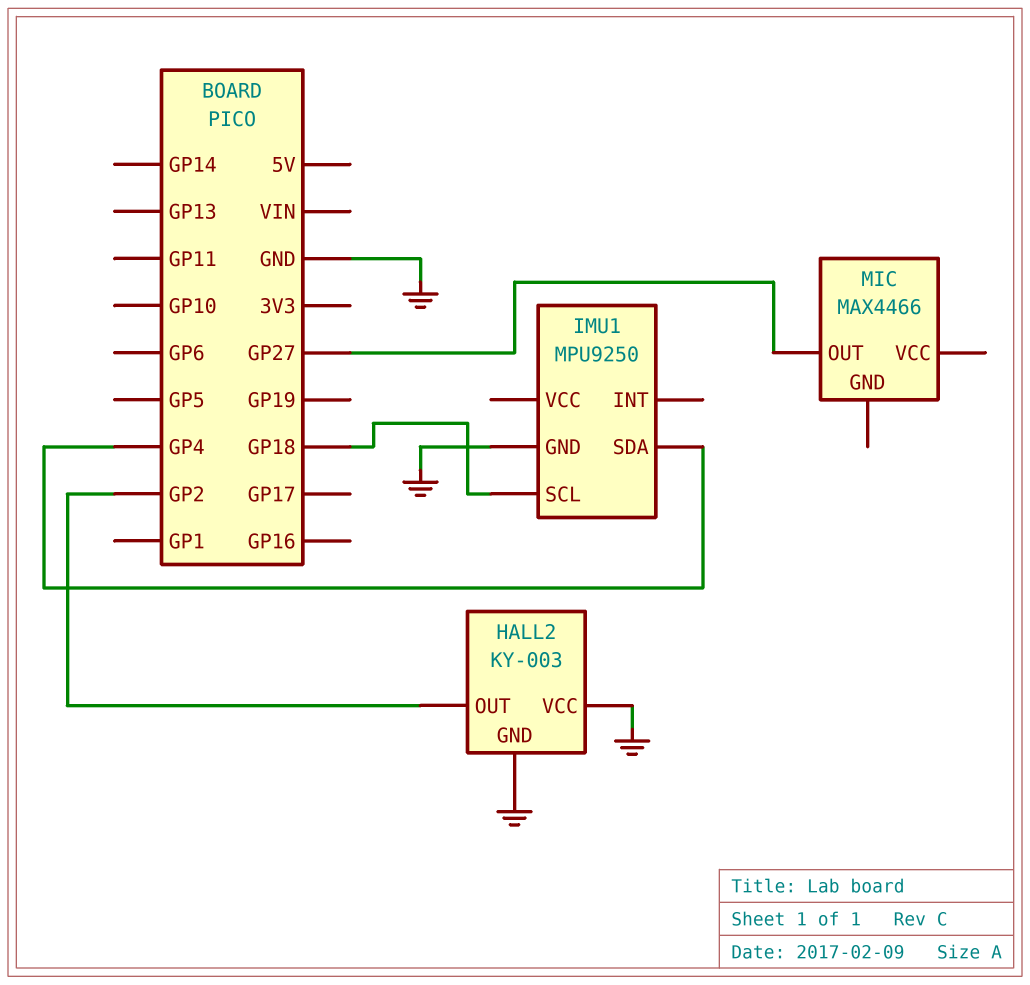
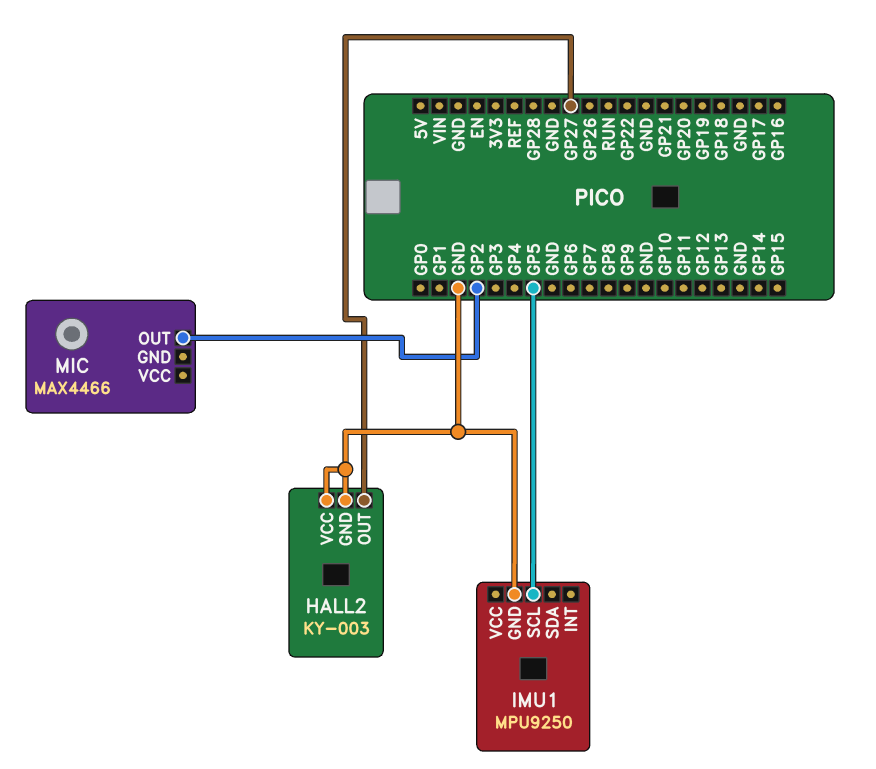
HALL2 pin OUT: GP2 -> GP27
IMU1 pin SCL: GP18 -> GP5
IMU1 pin SDA: GP4 -> none
MIC pin OUT: GP27 -> GP2

